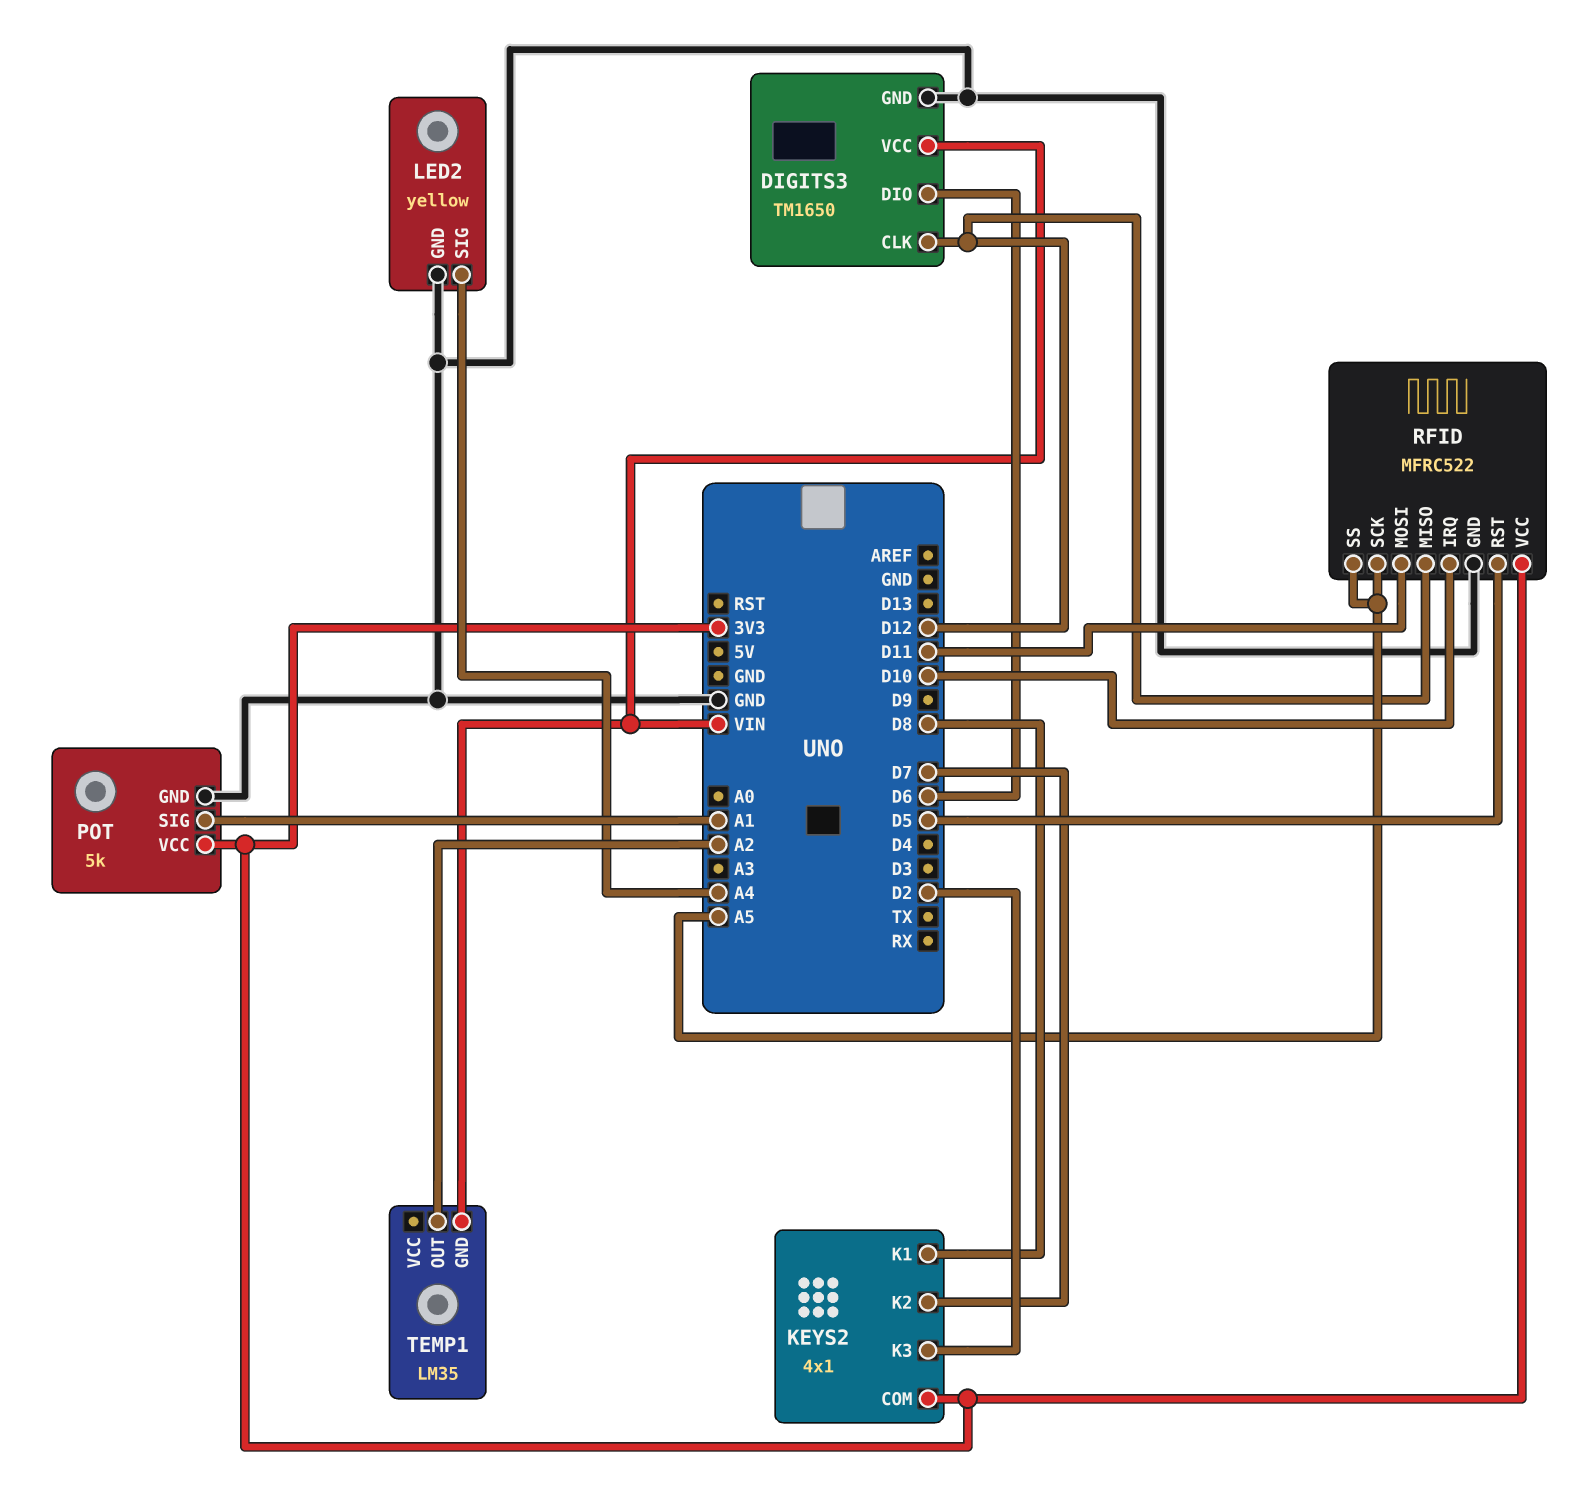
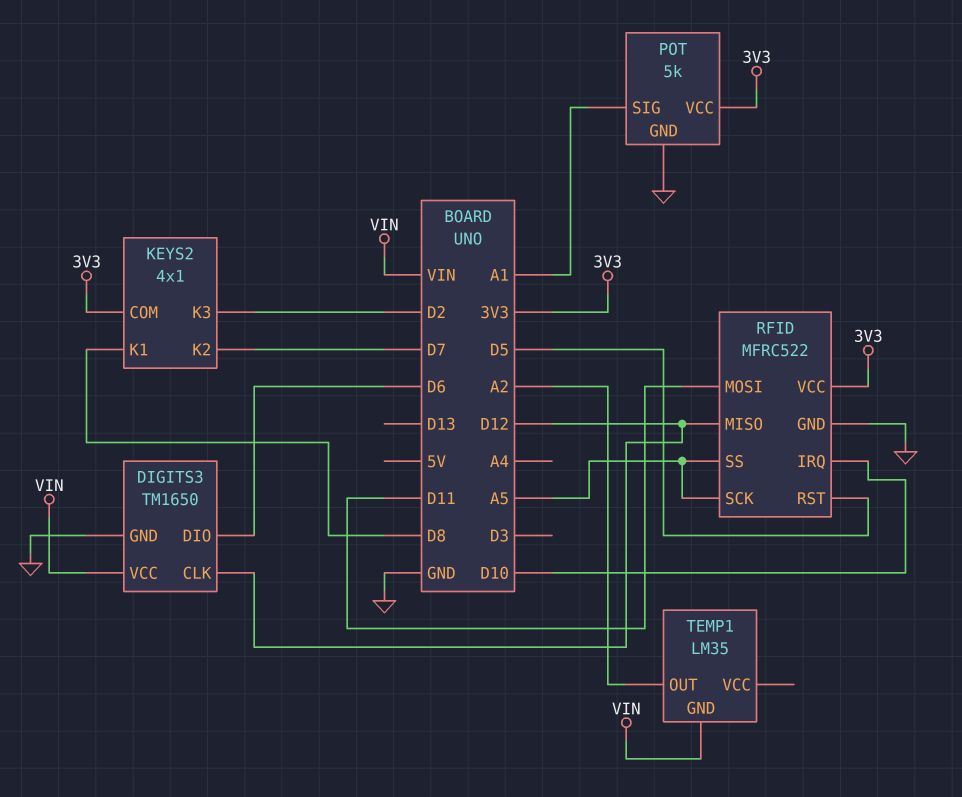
LED2: yellow -> none
LED2 pin GND: GND -> none
LED2 pin SIG: A4 -> none

